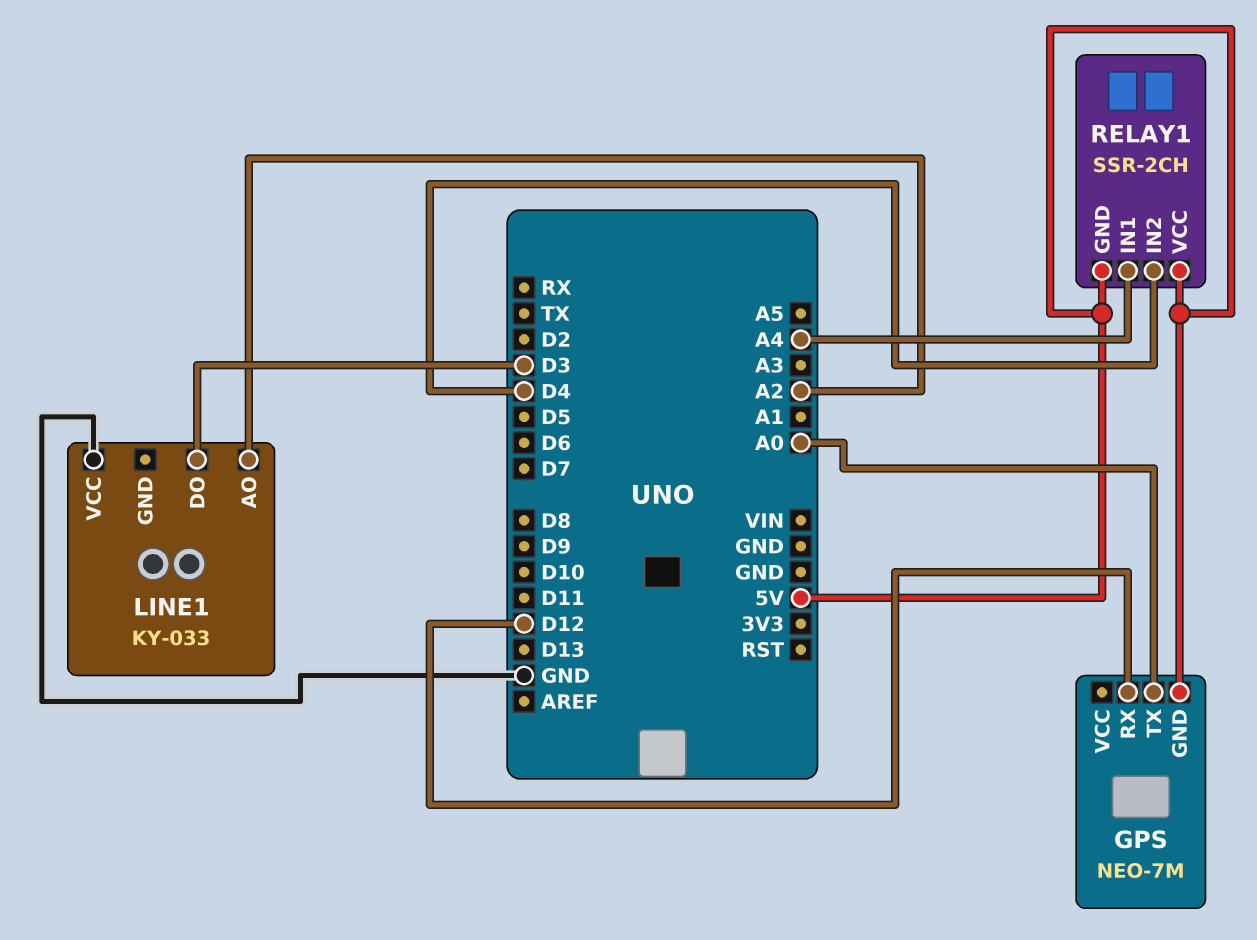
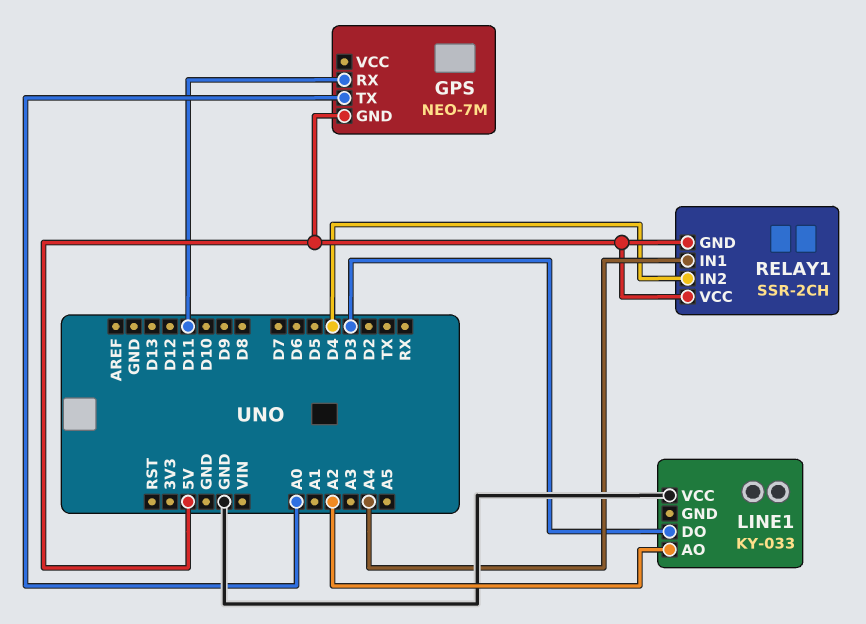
GPS pin RX: D12 -> D11

